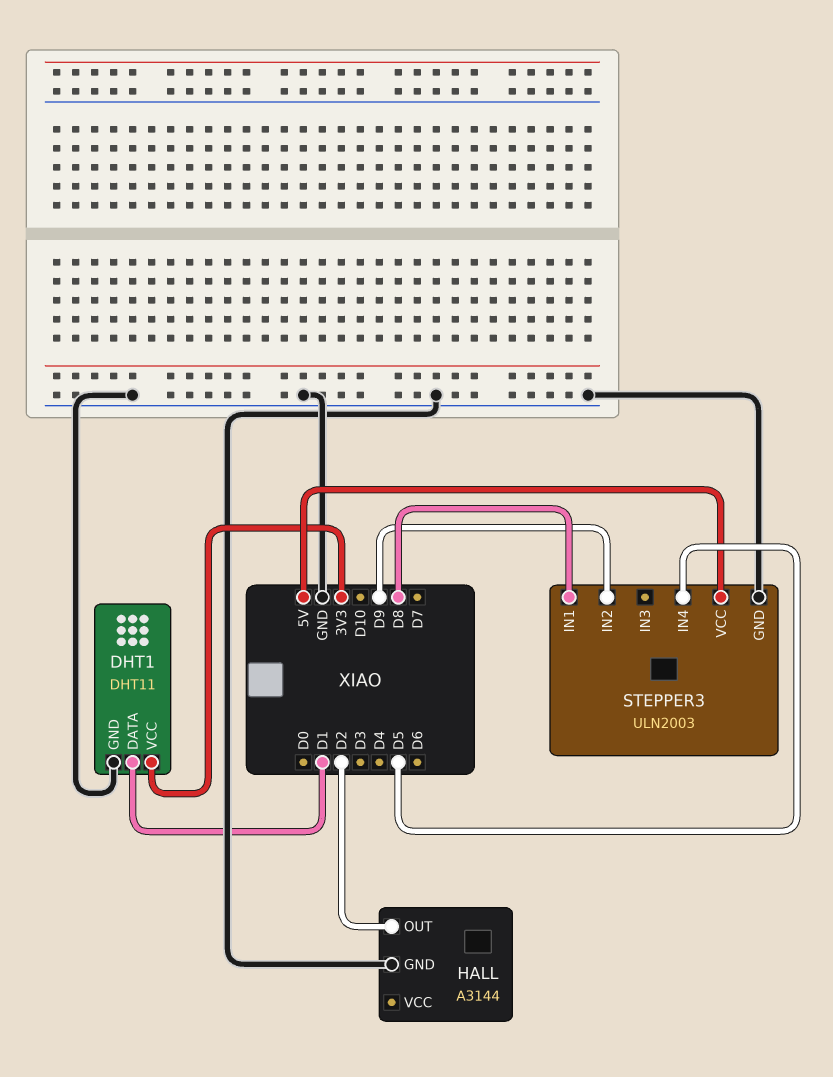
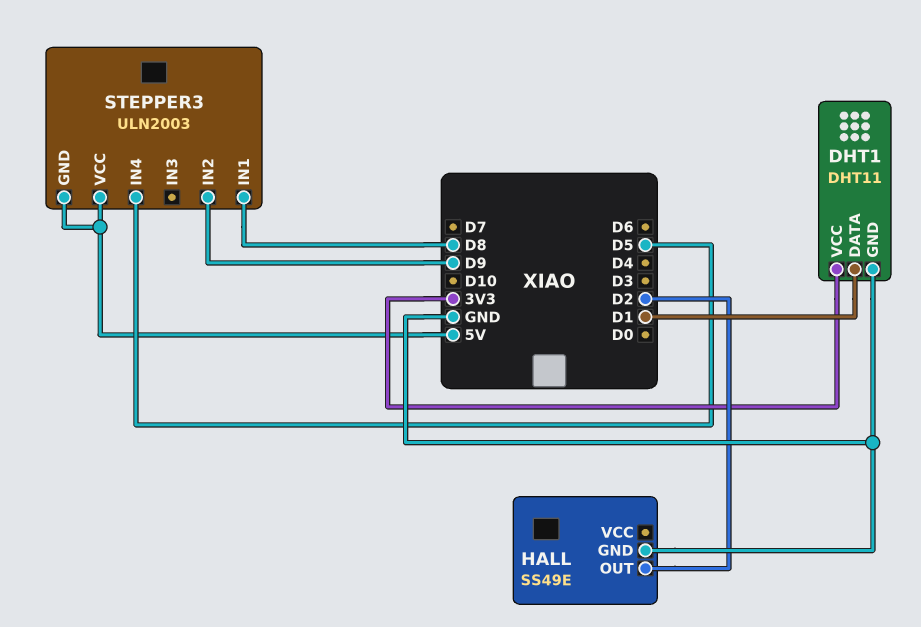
HALL: A3144 -> SS49E
STEPPER3 pin GND: GND -> 5V

